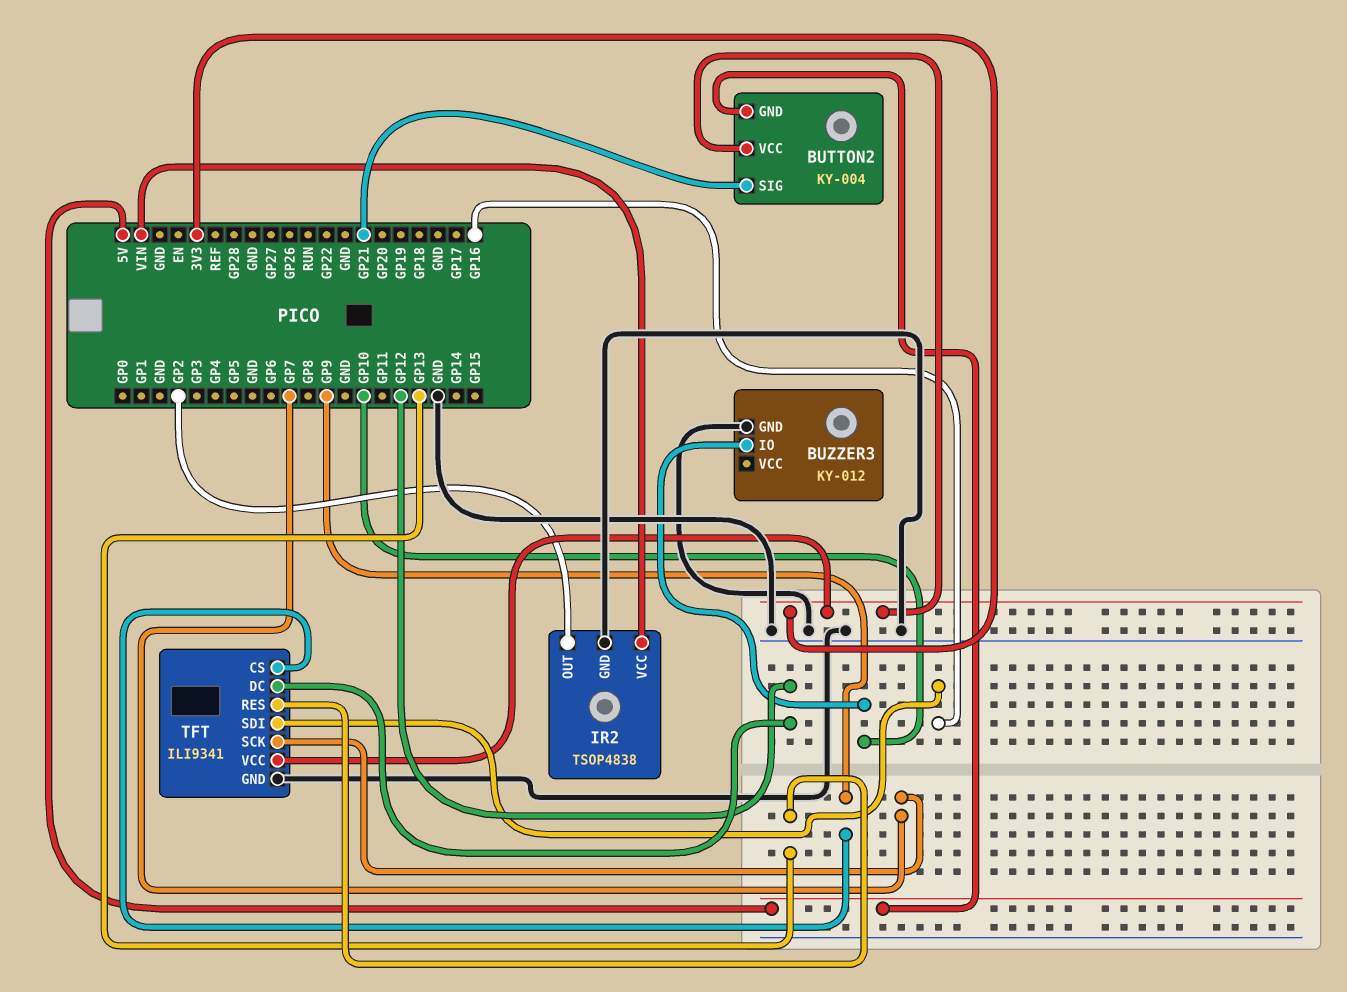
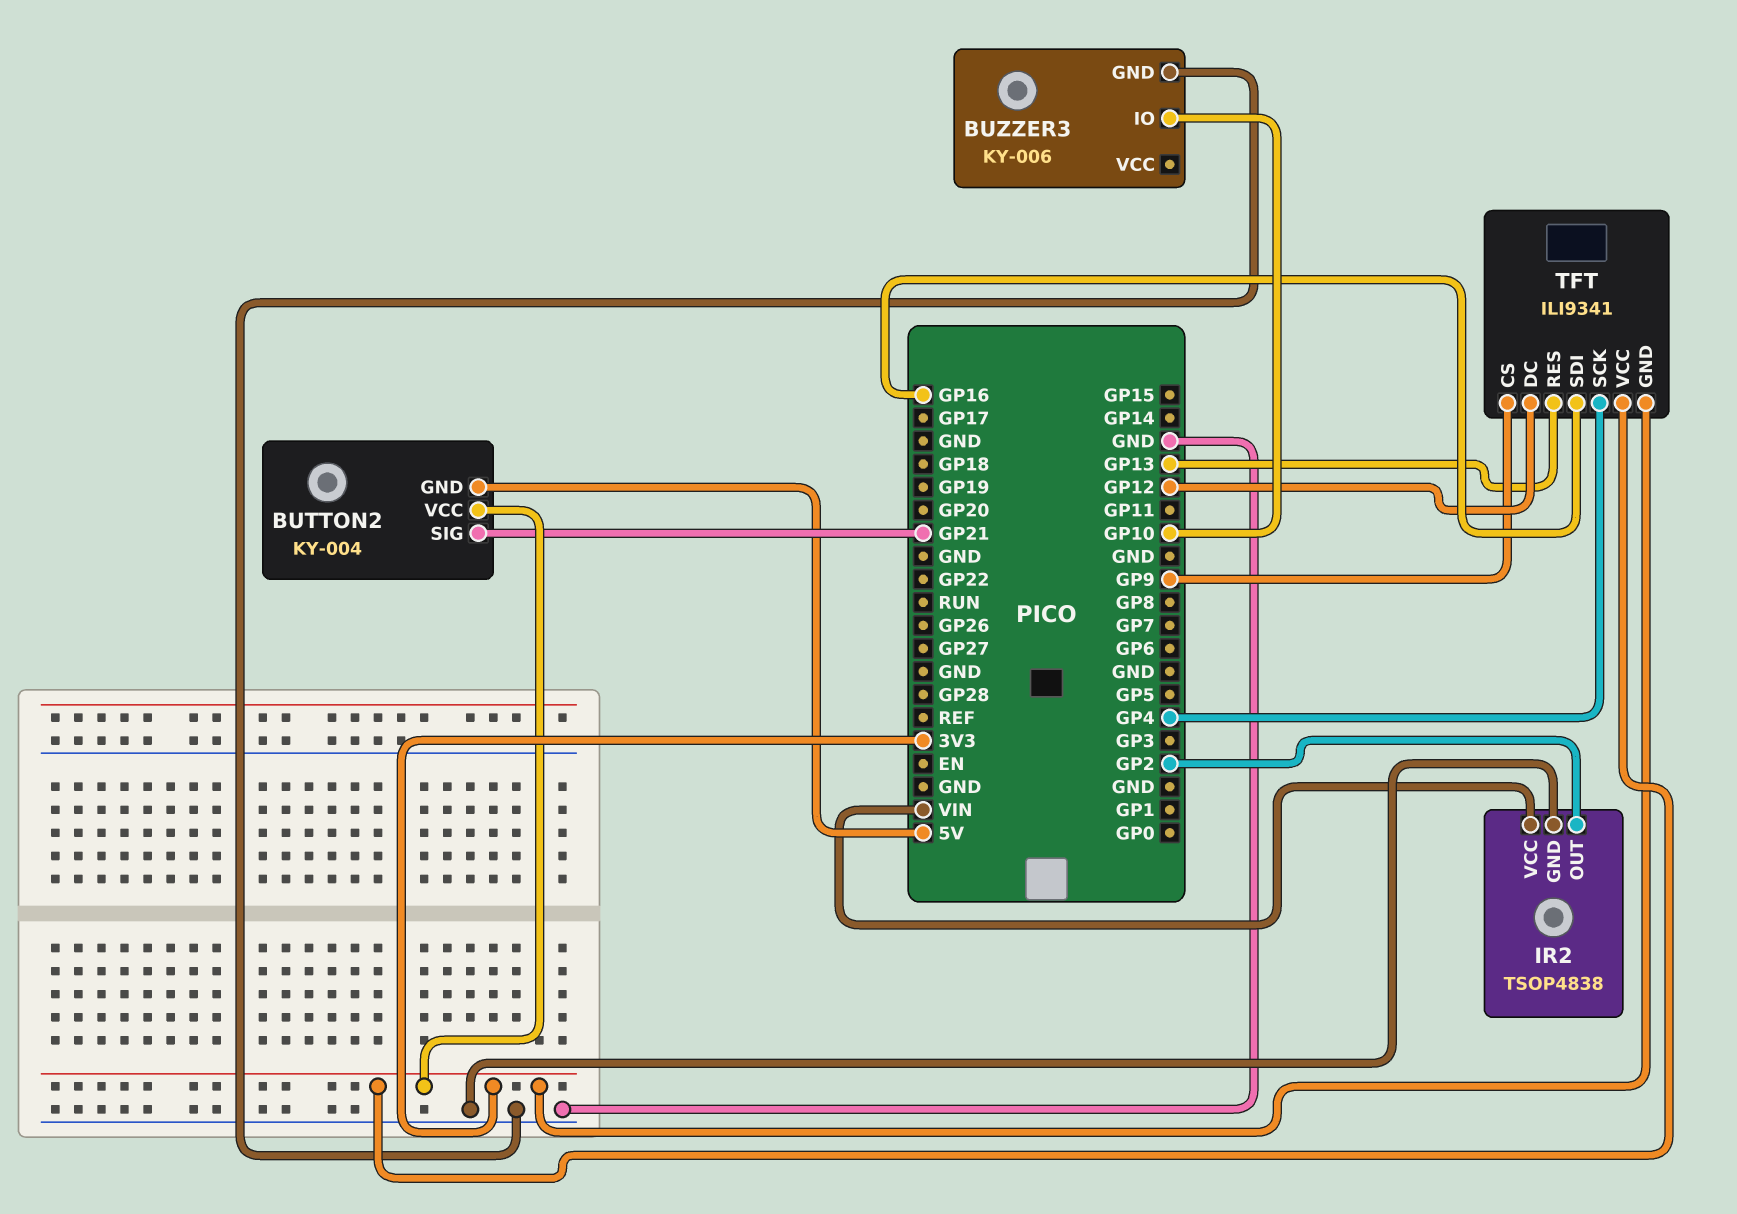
BUZZER3: KY-012 -> KY-006
TFT pin GND: GND -> 3V3
TFT pin SCK: GP7 -> GP4

